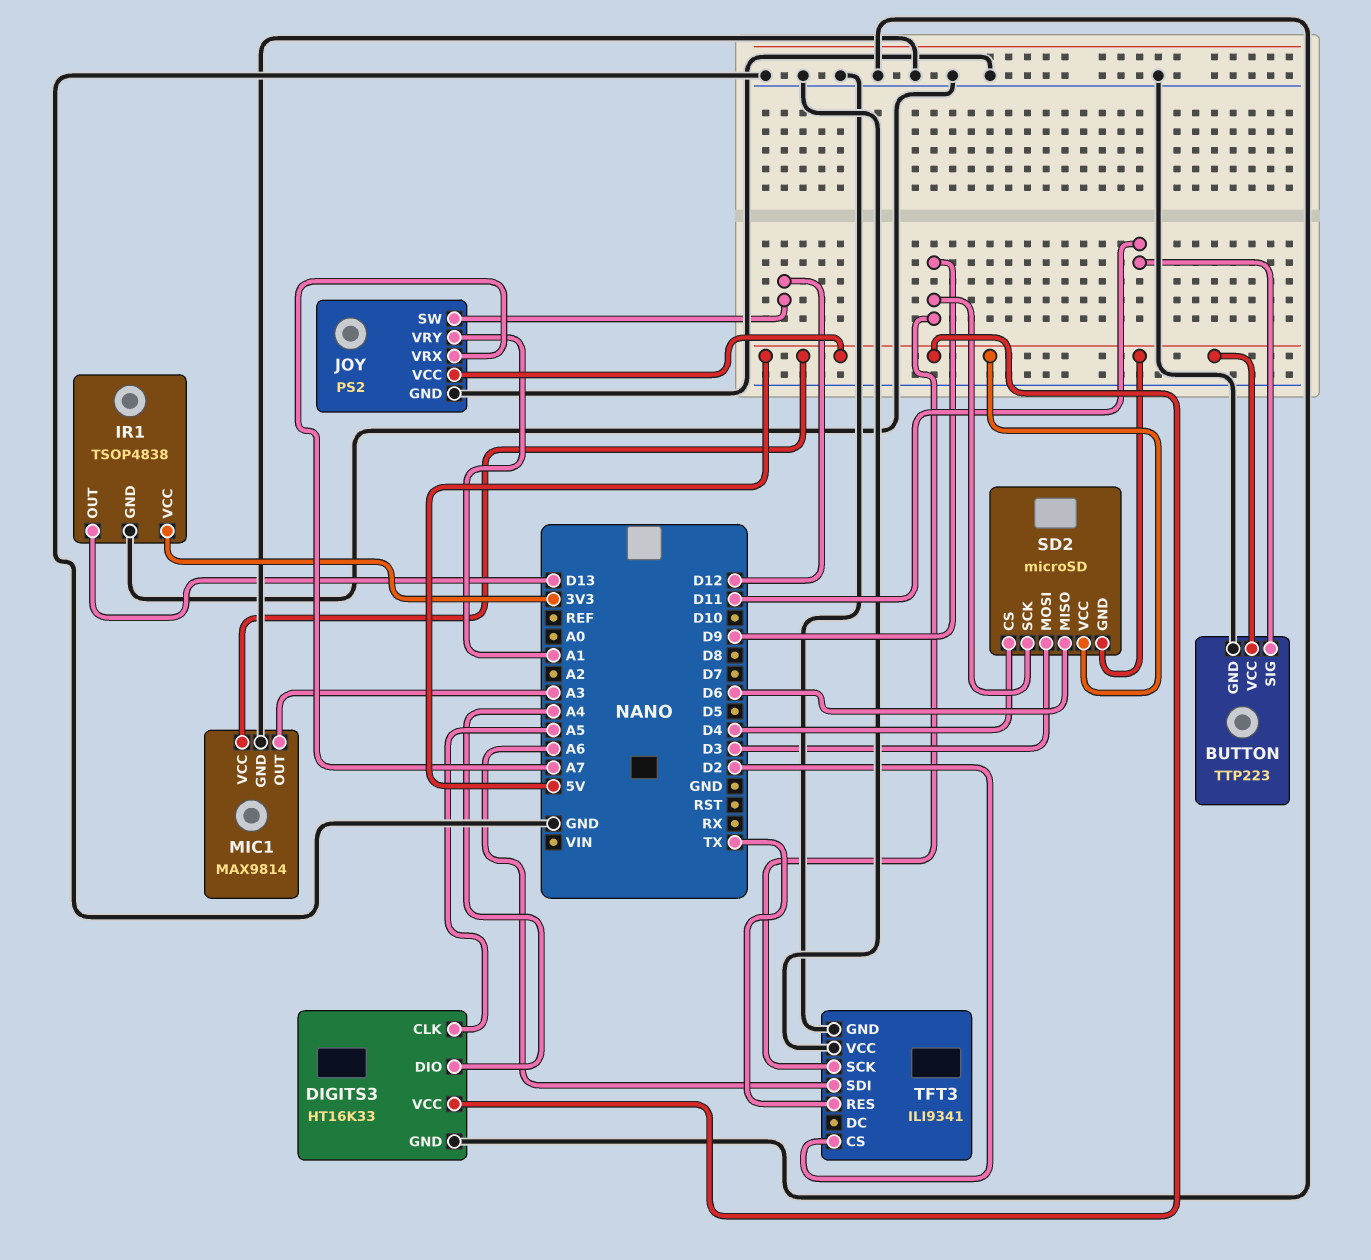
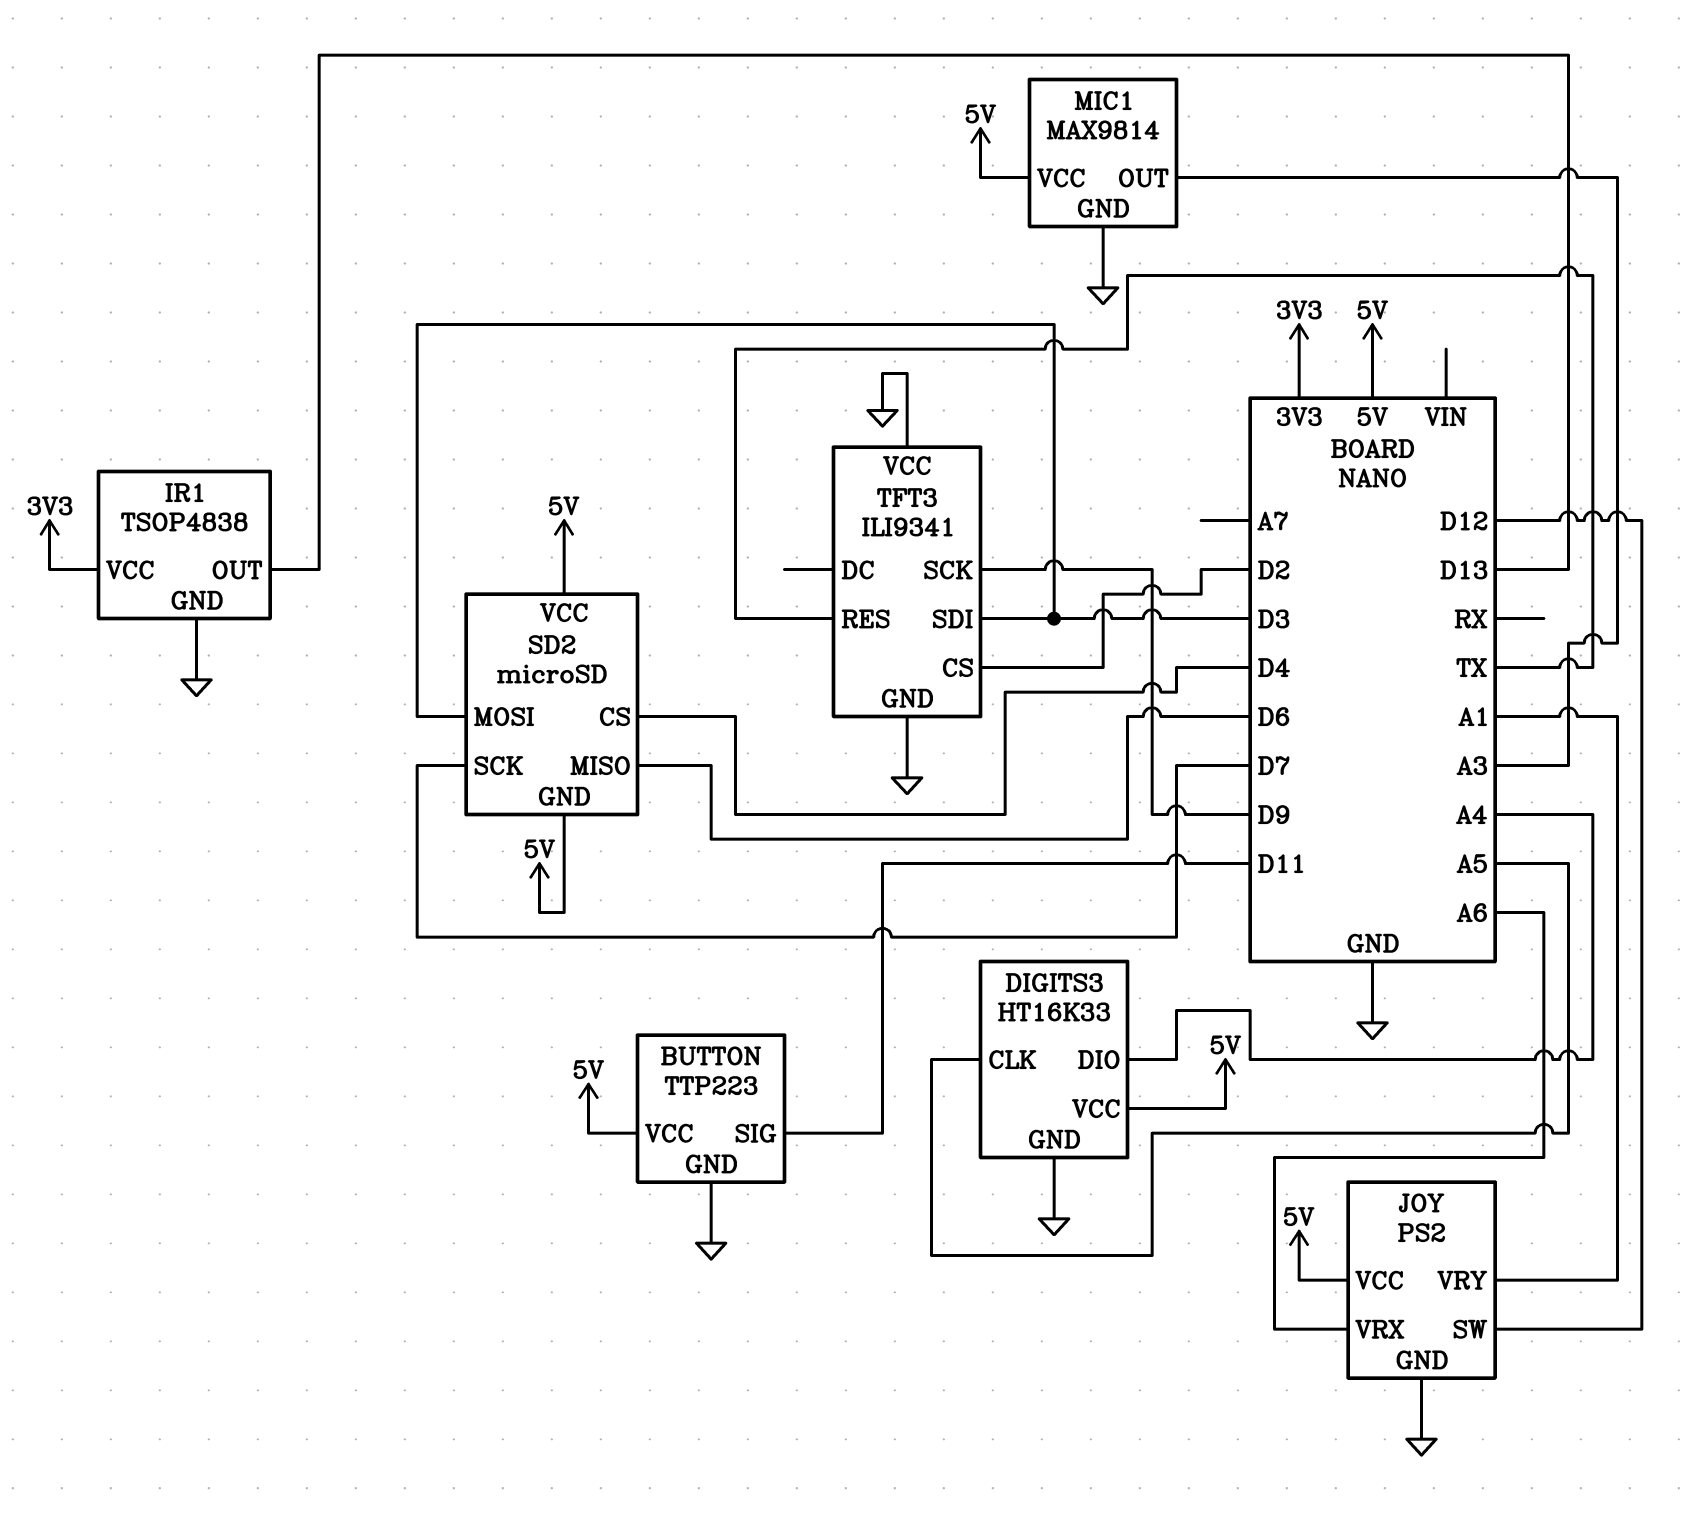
JOY pin VRX: A7 -> A6
SD2 pin SCK: D9 -> D7
TFT3 pin SDI: A6 -> D3

